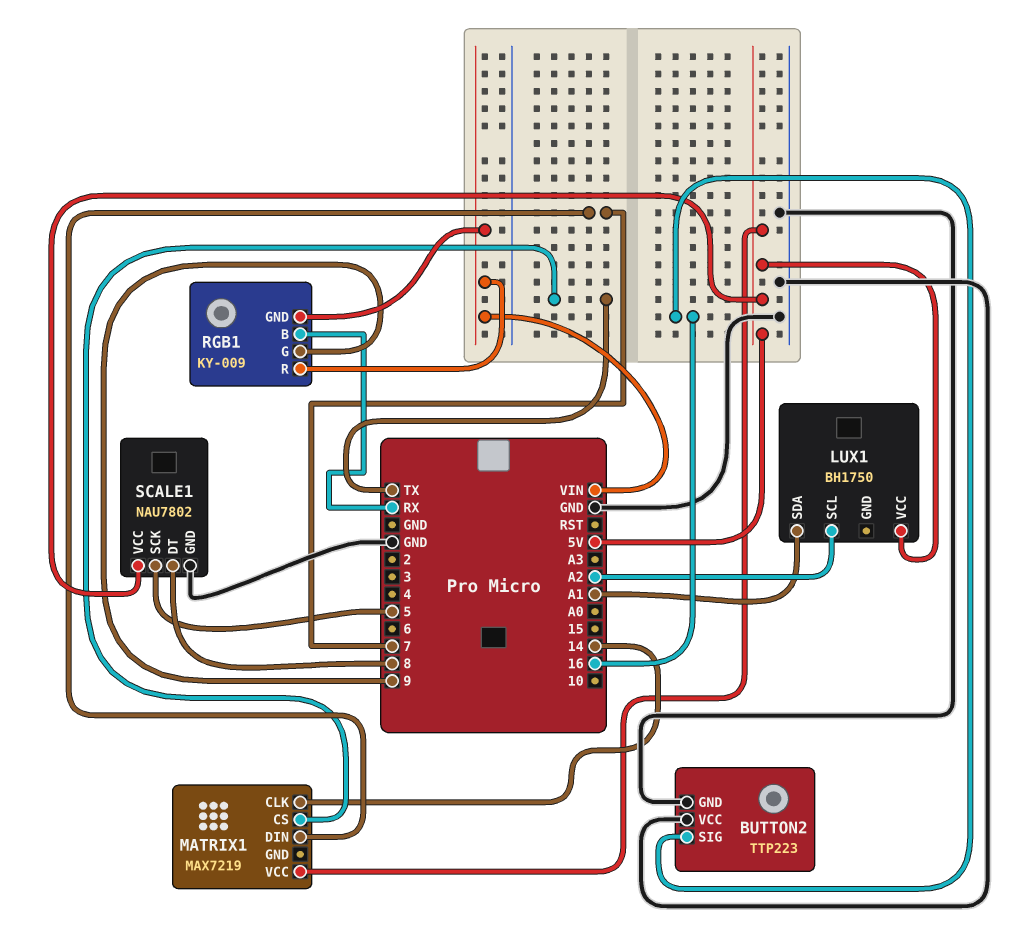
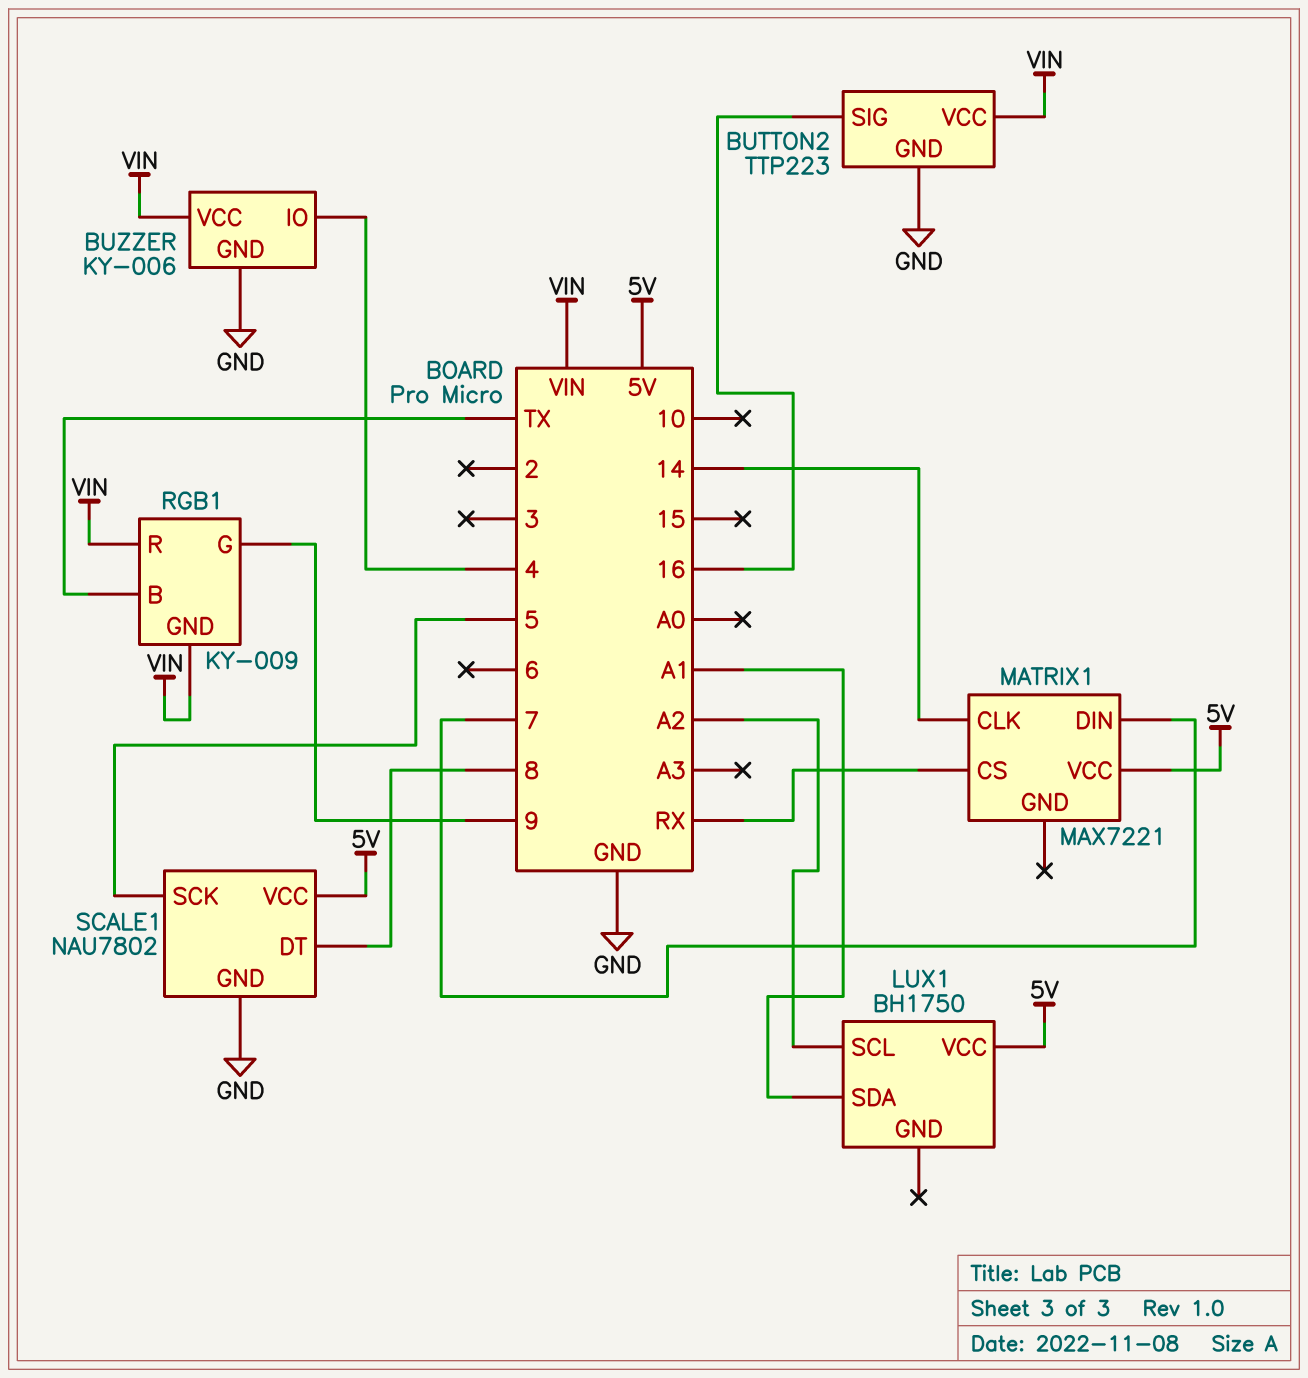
BUTTON2 pin VCC: GND -> VIN
BUZZER: none -> KY-006
BUZZER pin GND: none -> GND
BUZZER pin IO: none -> 4
BUZZER pin VCC: none -> VIN
MATRIX1: MAX7219 -> MAX7221
MATRIX1 pin CS: TX -> RX
RGB1 pin B: RX -> TX

